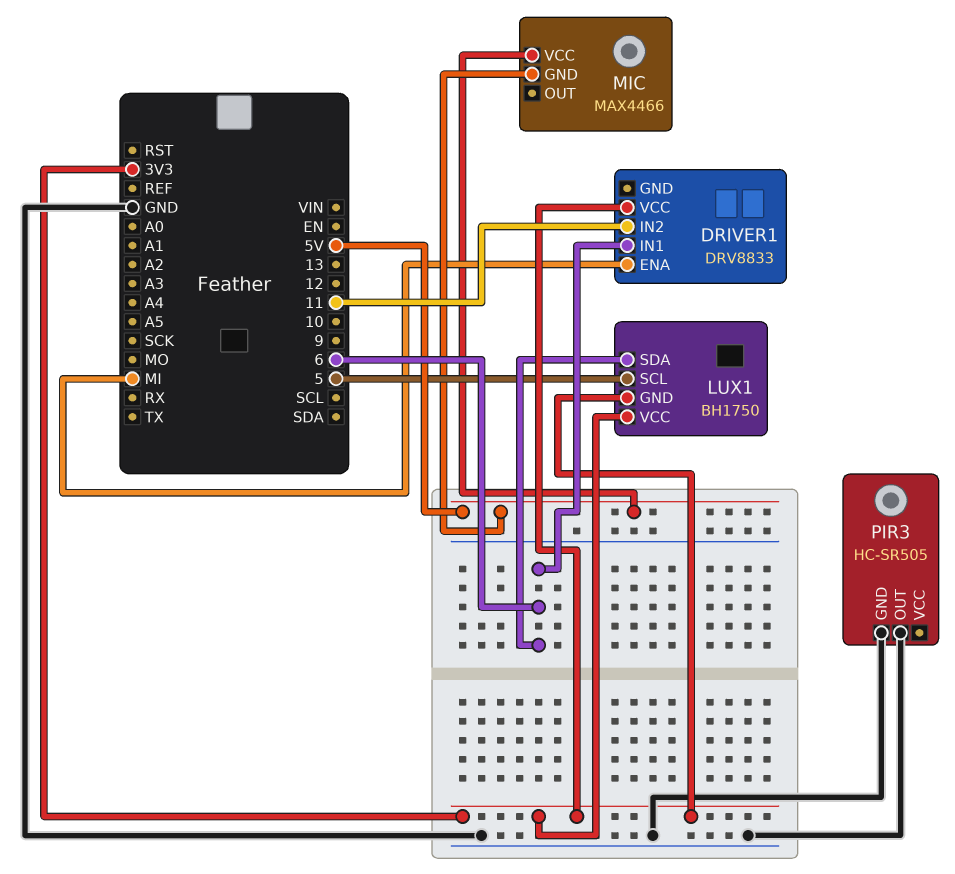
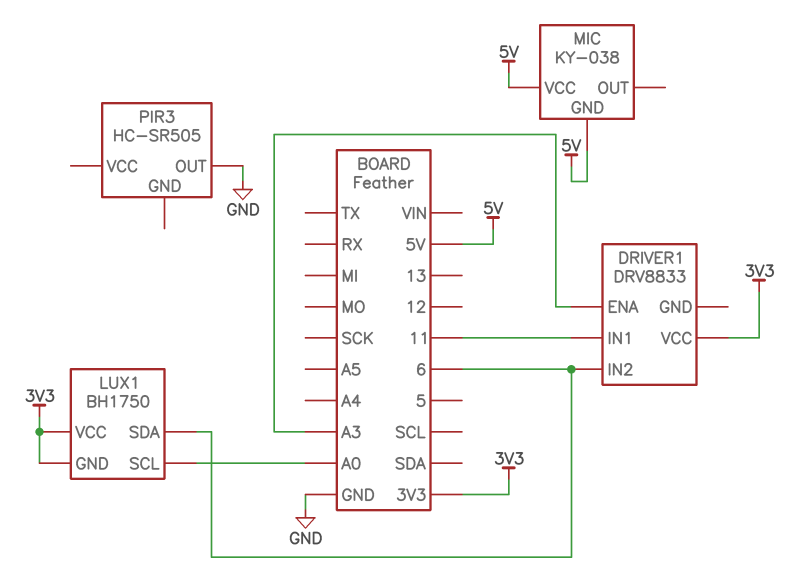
DRIVER1 pin ENA: MI -> A3
DRIVER1 pin IN1: 6 -> 11
DRIVER1 pin IN2: 11 -> 6
LUX1 pin SCL: 5 -> A0
MIC: MAX4466 -> KY-038
PIR3 pin GND: GND -> none

